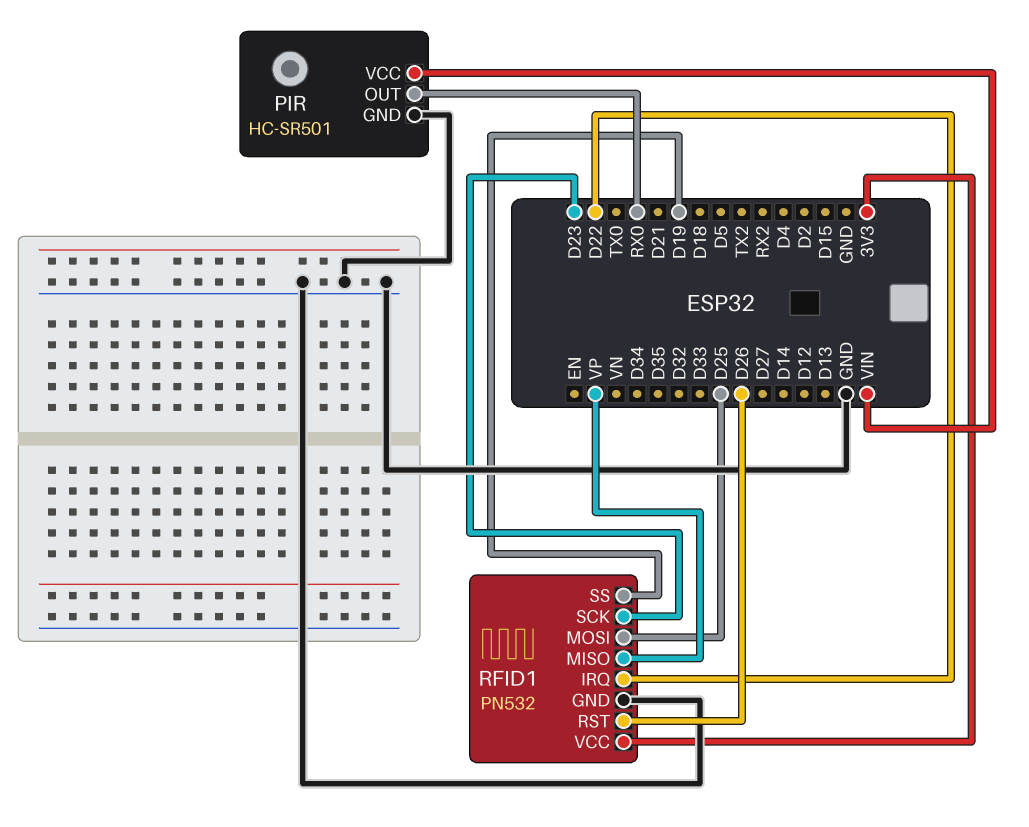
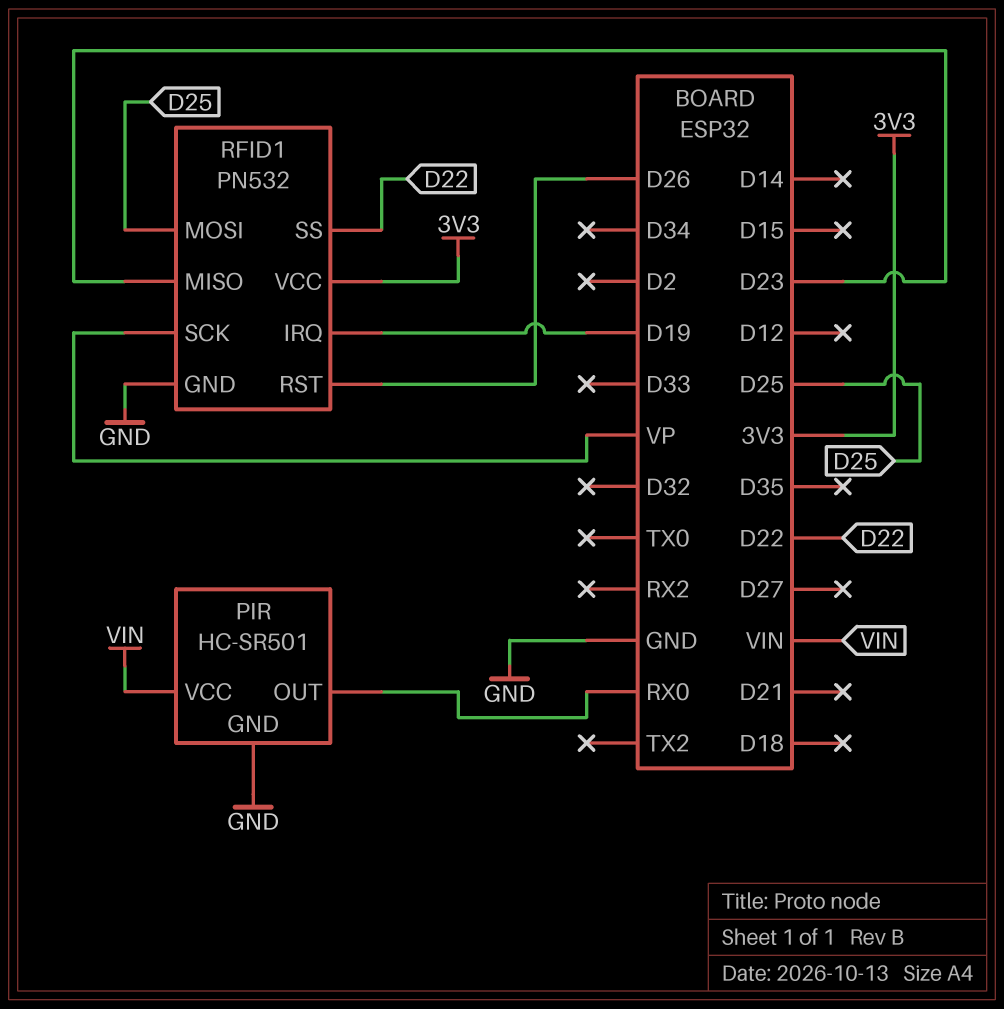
RFID1 pin IRQ: D22 -> D19
RFID1 pin MISO: VP -> D23
RFID1 pin SCK: D23 -> VP
RFID1 pin SS: D19 -> D22

